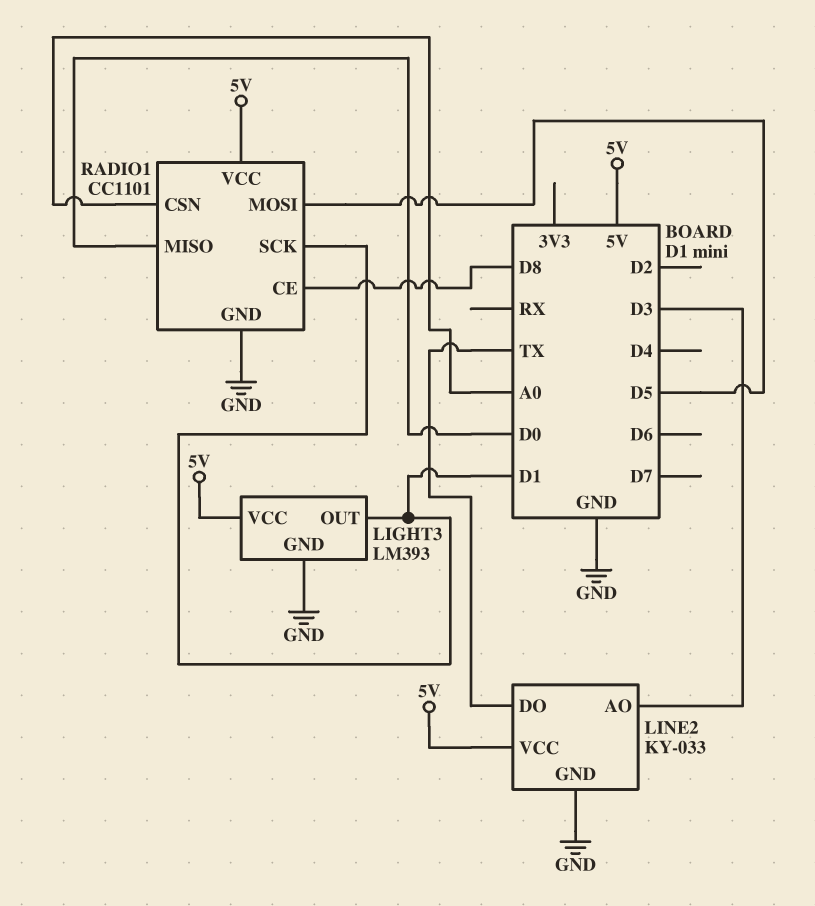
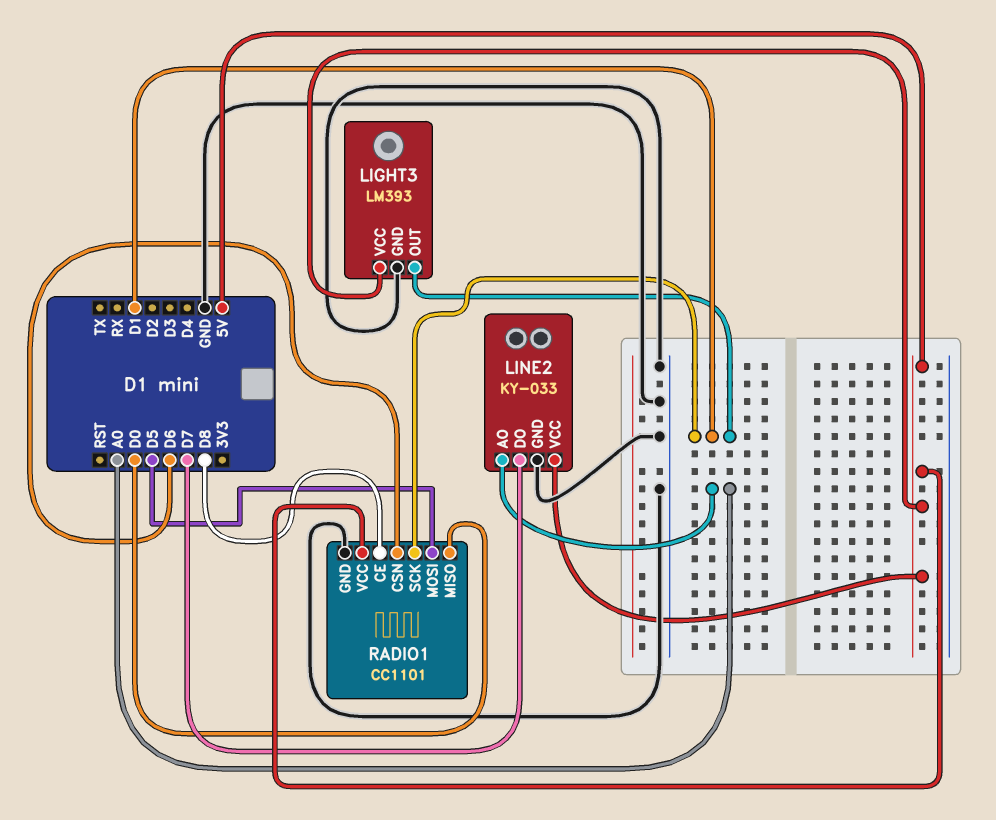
LINE2 pin AO: D3 -> A0
LINE2 pin DO: TX -> D7
RADIO1 pin CSN: A0 -> D6

